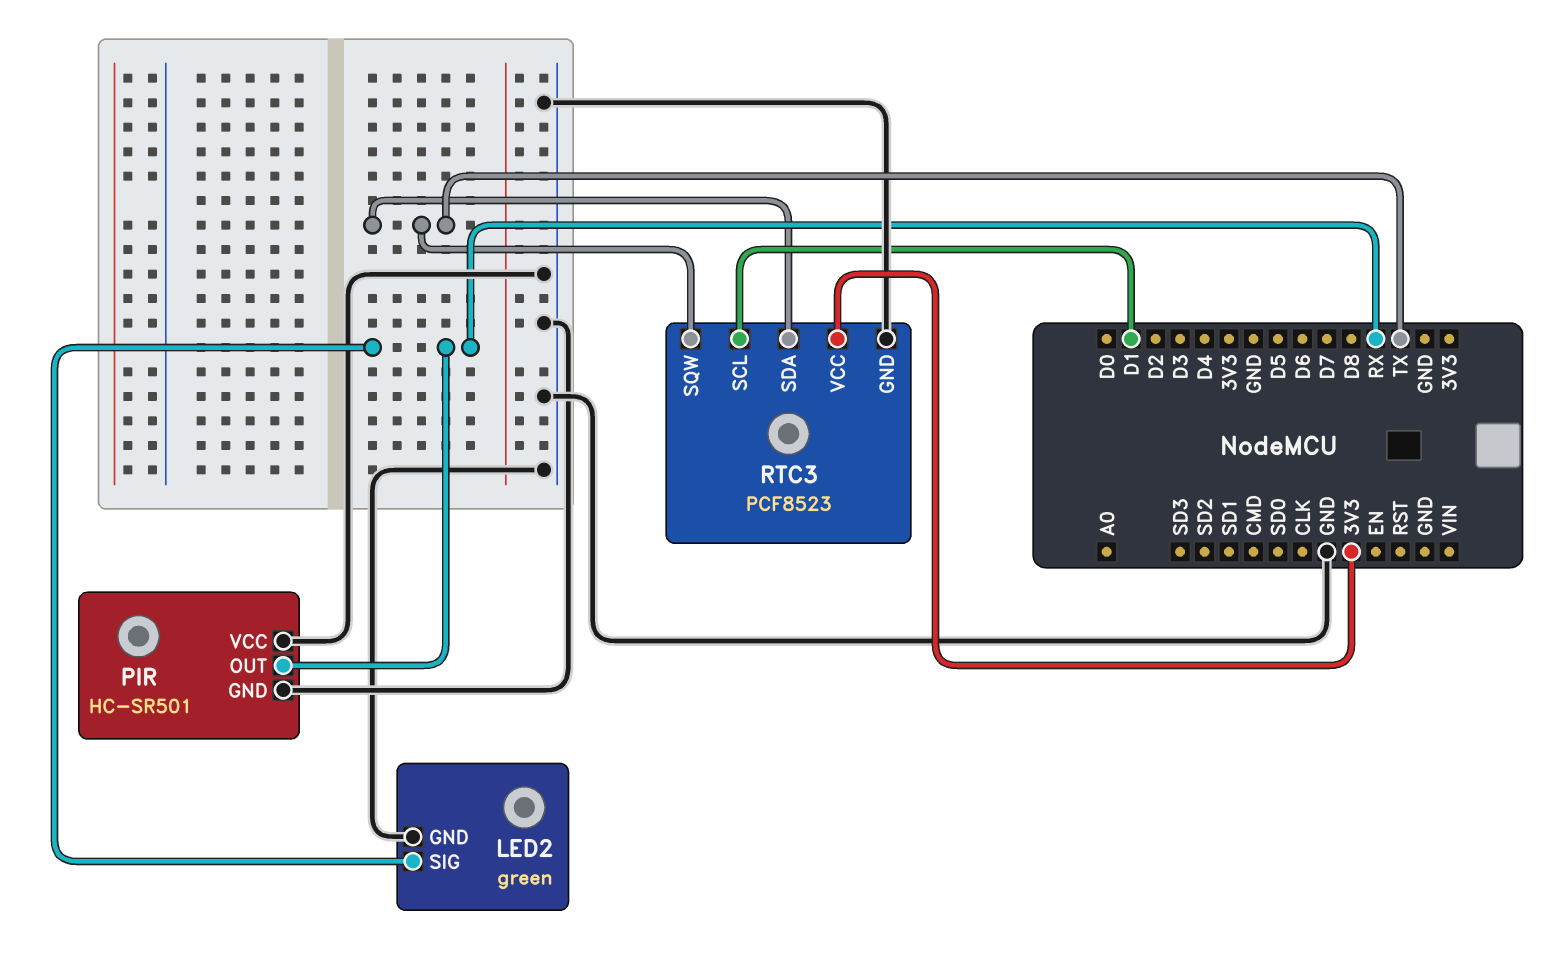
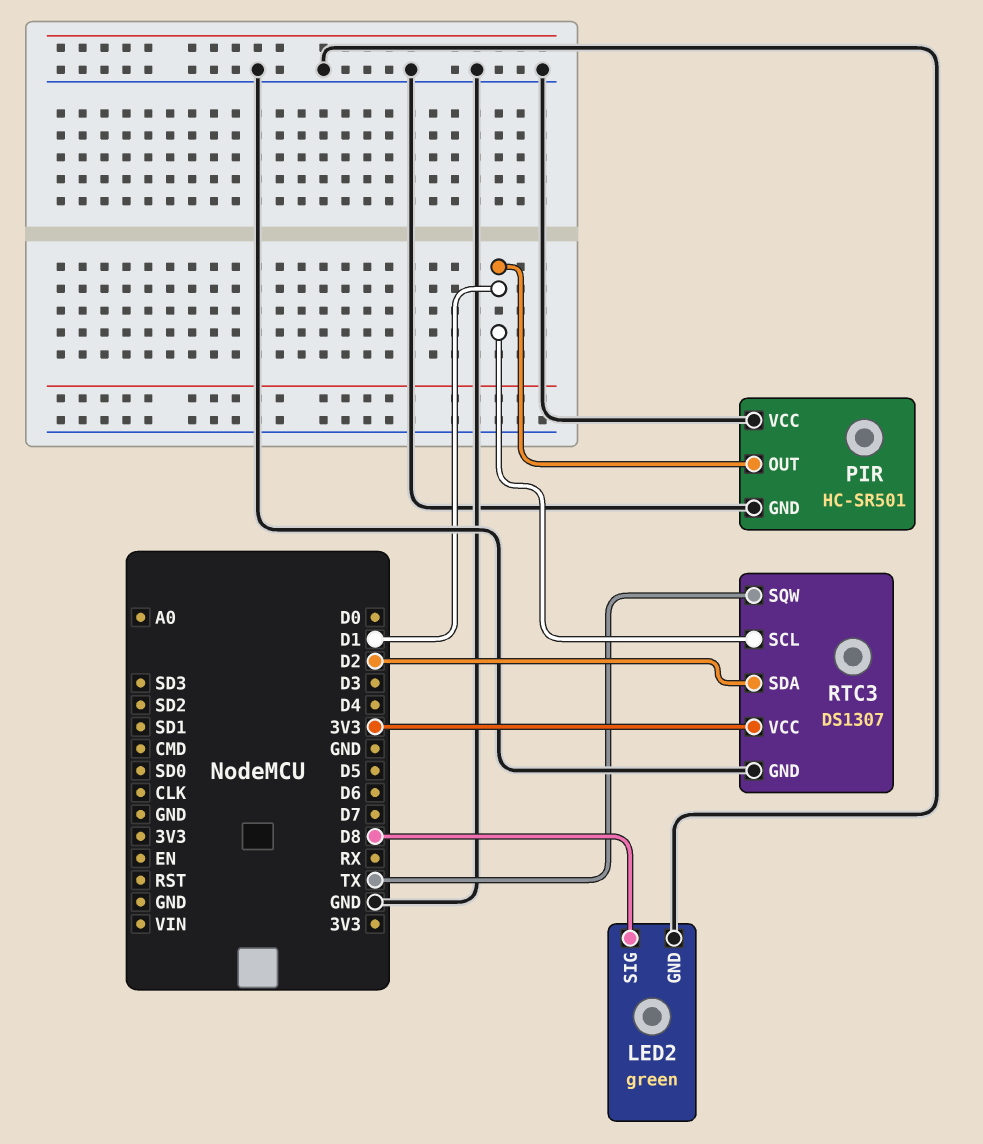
LED2 pin SIG: RX -> D8
PIR pin OUT: RX -> D1
RTC3: PCF8523 -> DS1307
RTC3 pin SDA: TX -> D2

